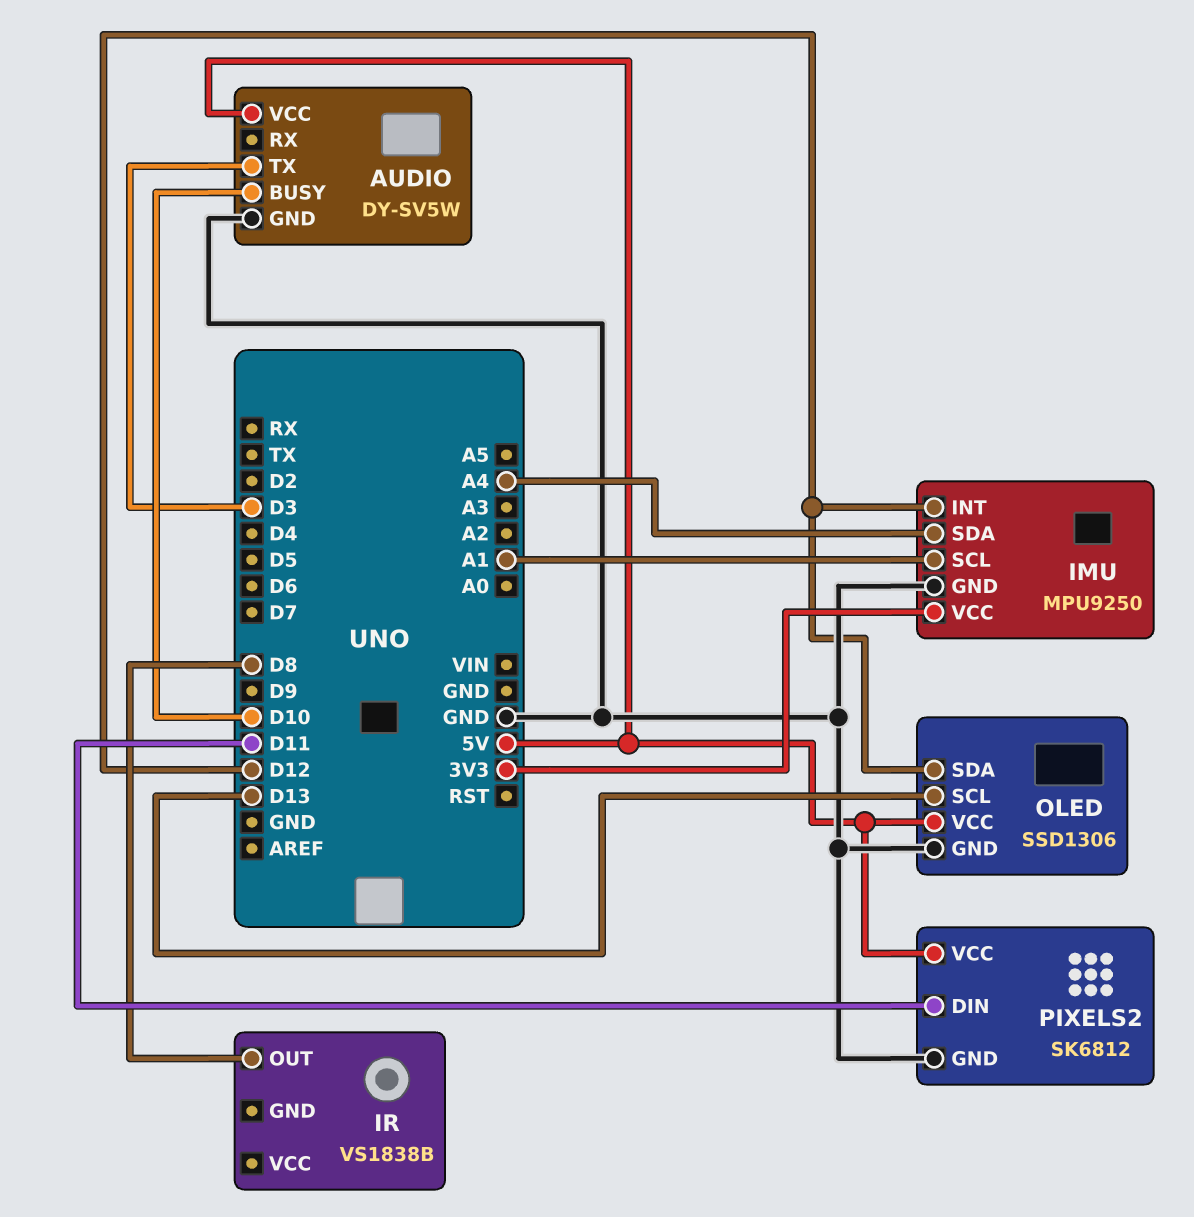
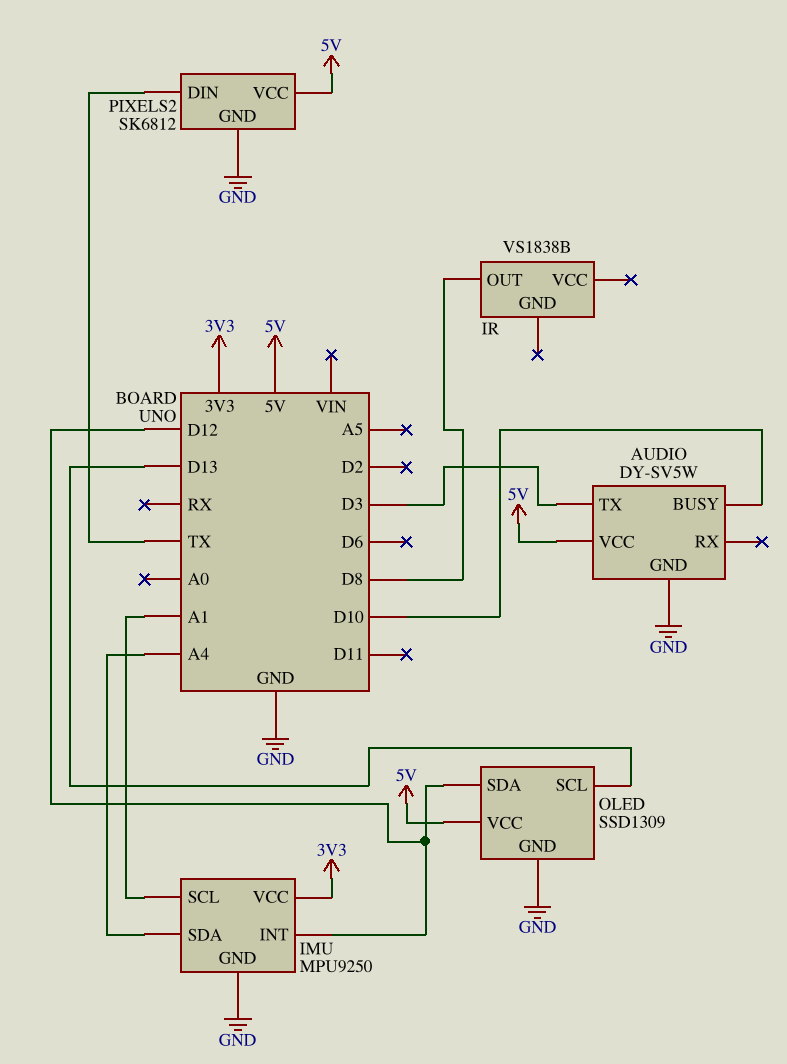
OLED: SSD1306 -> SSD1309
PIXELS2 pin DIN: D11 -> TX

